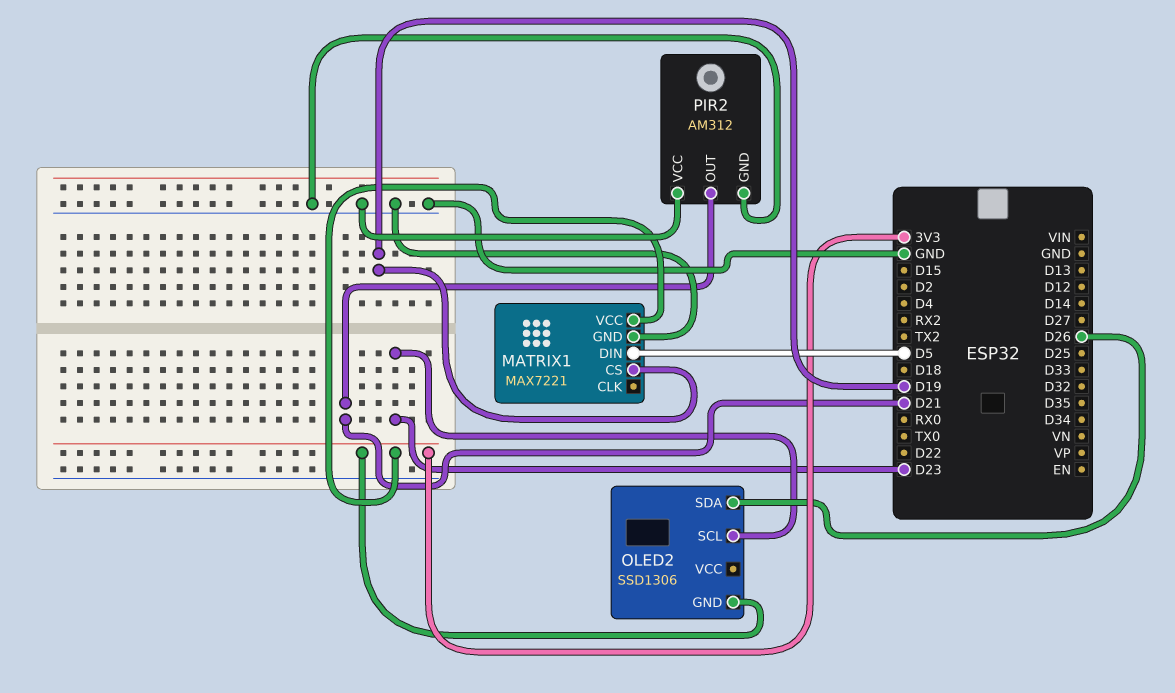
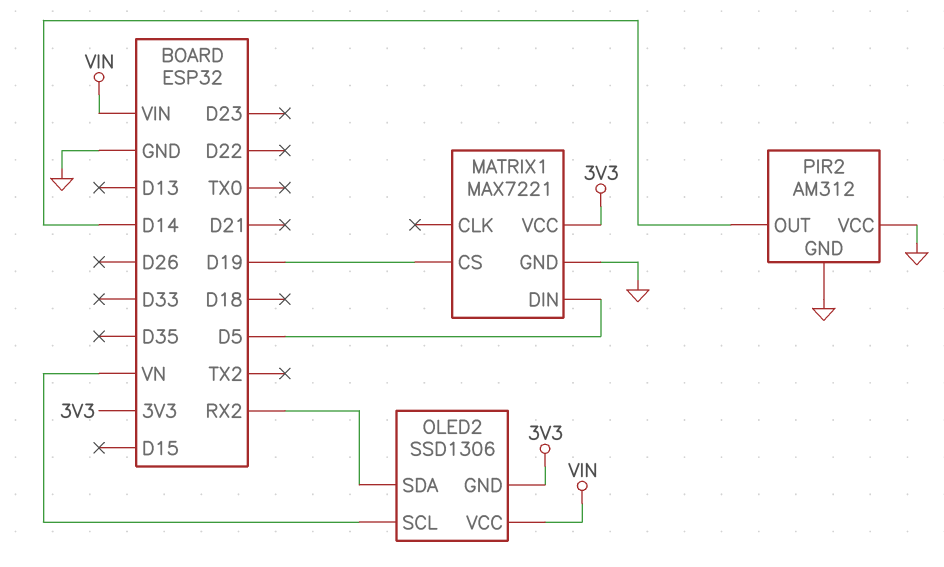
OLED2 pin SCL: D23 -> VN
OLED2 pin SDA: D26 -> RX2
OLED2 pin VCC: none -> VIN
PIR2 pin OUT: D21 -> D14

